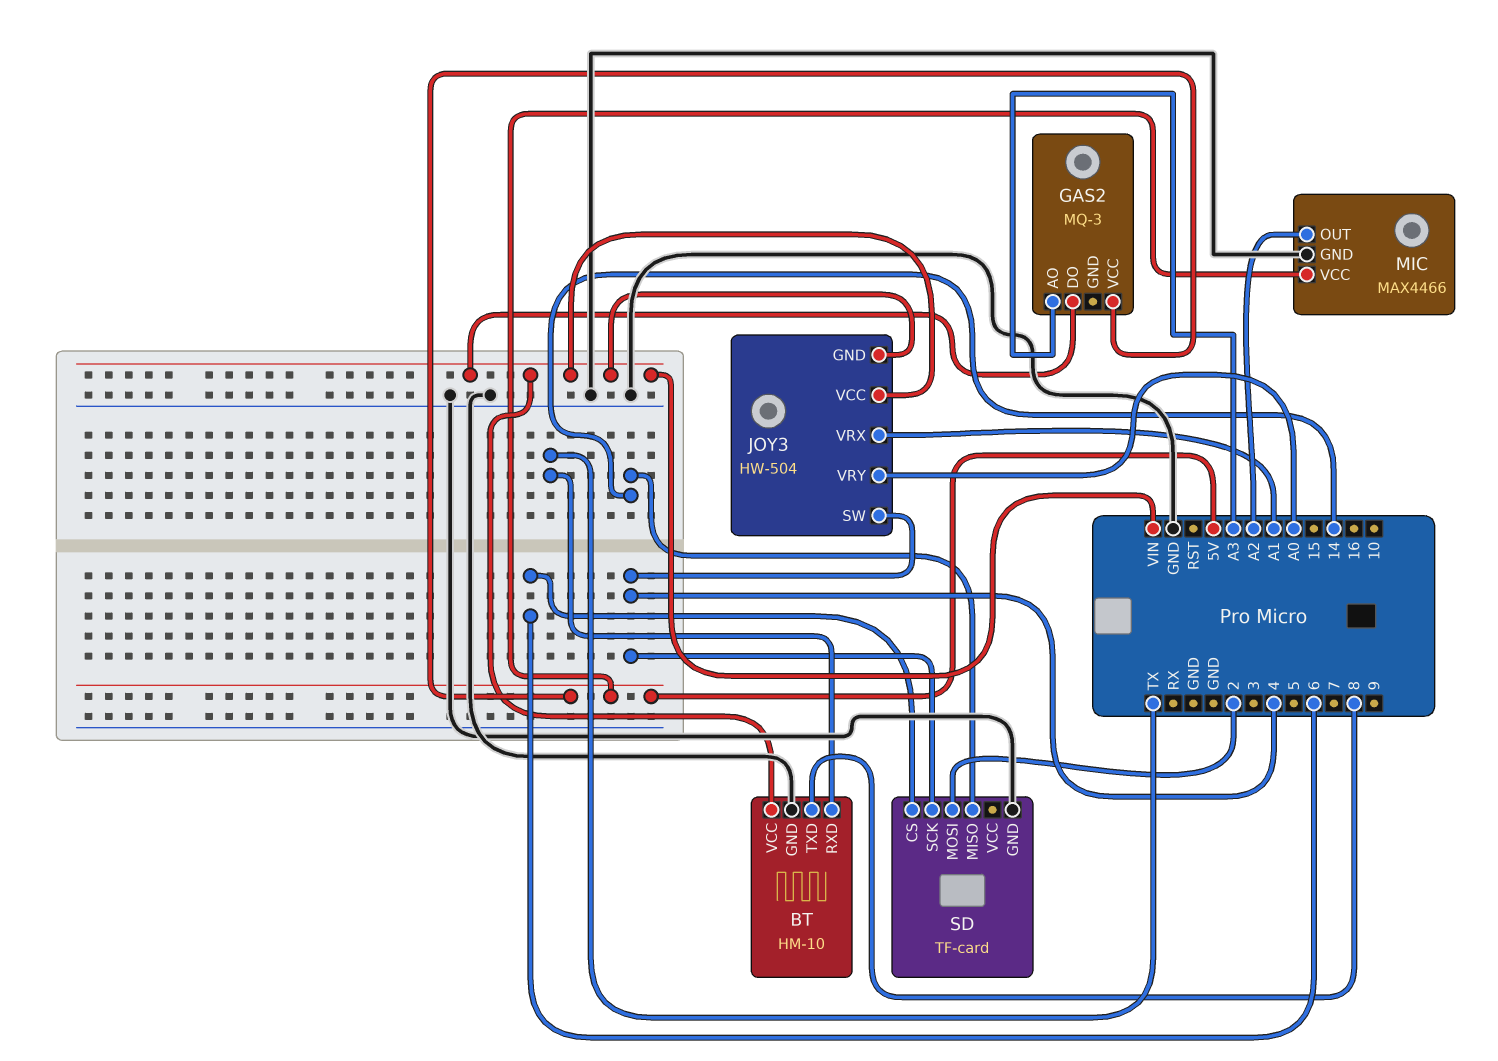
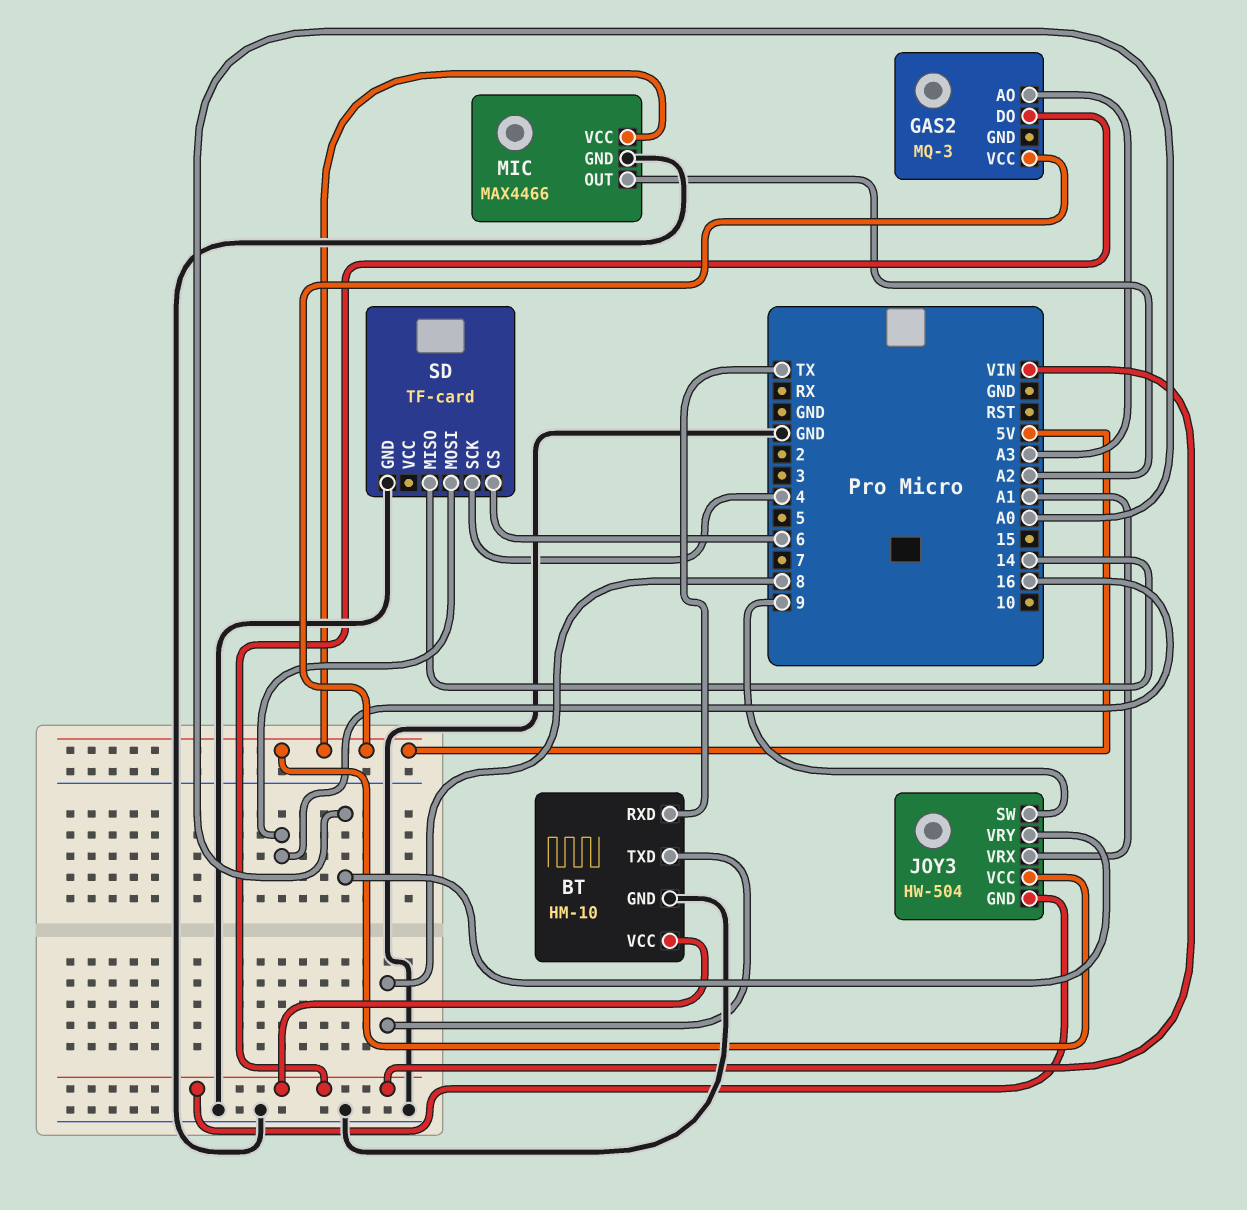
JOY3 pin SW: 4 -> 9
JOY3 pin VCC: VIN -> 5V
SD pin MOSI: 2 -> 16

